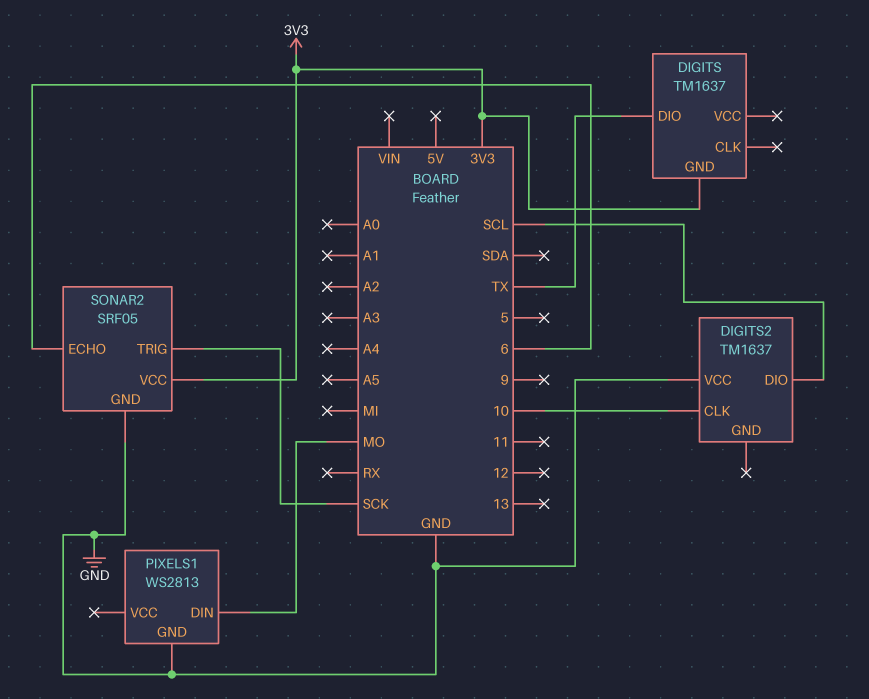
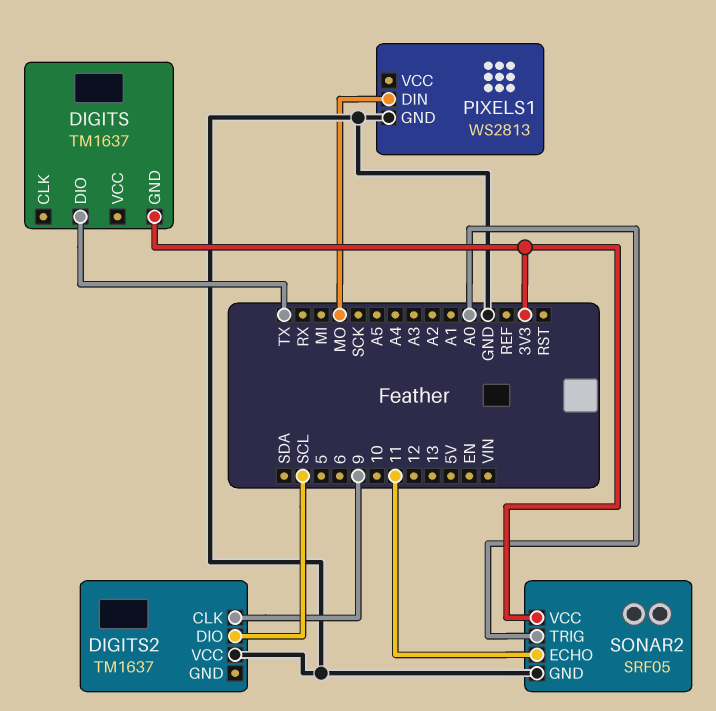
DIGITS2 pin CLK: 10 -> 9
SONAR2 pin ECHO: 6 -> 11
SONAR2 pin TRIG: SCK -> A0

